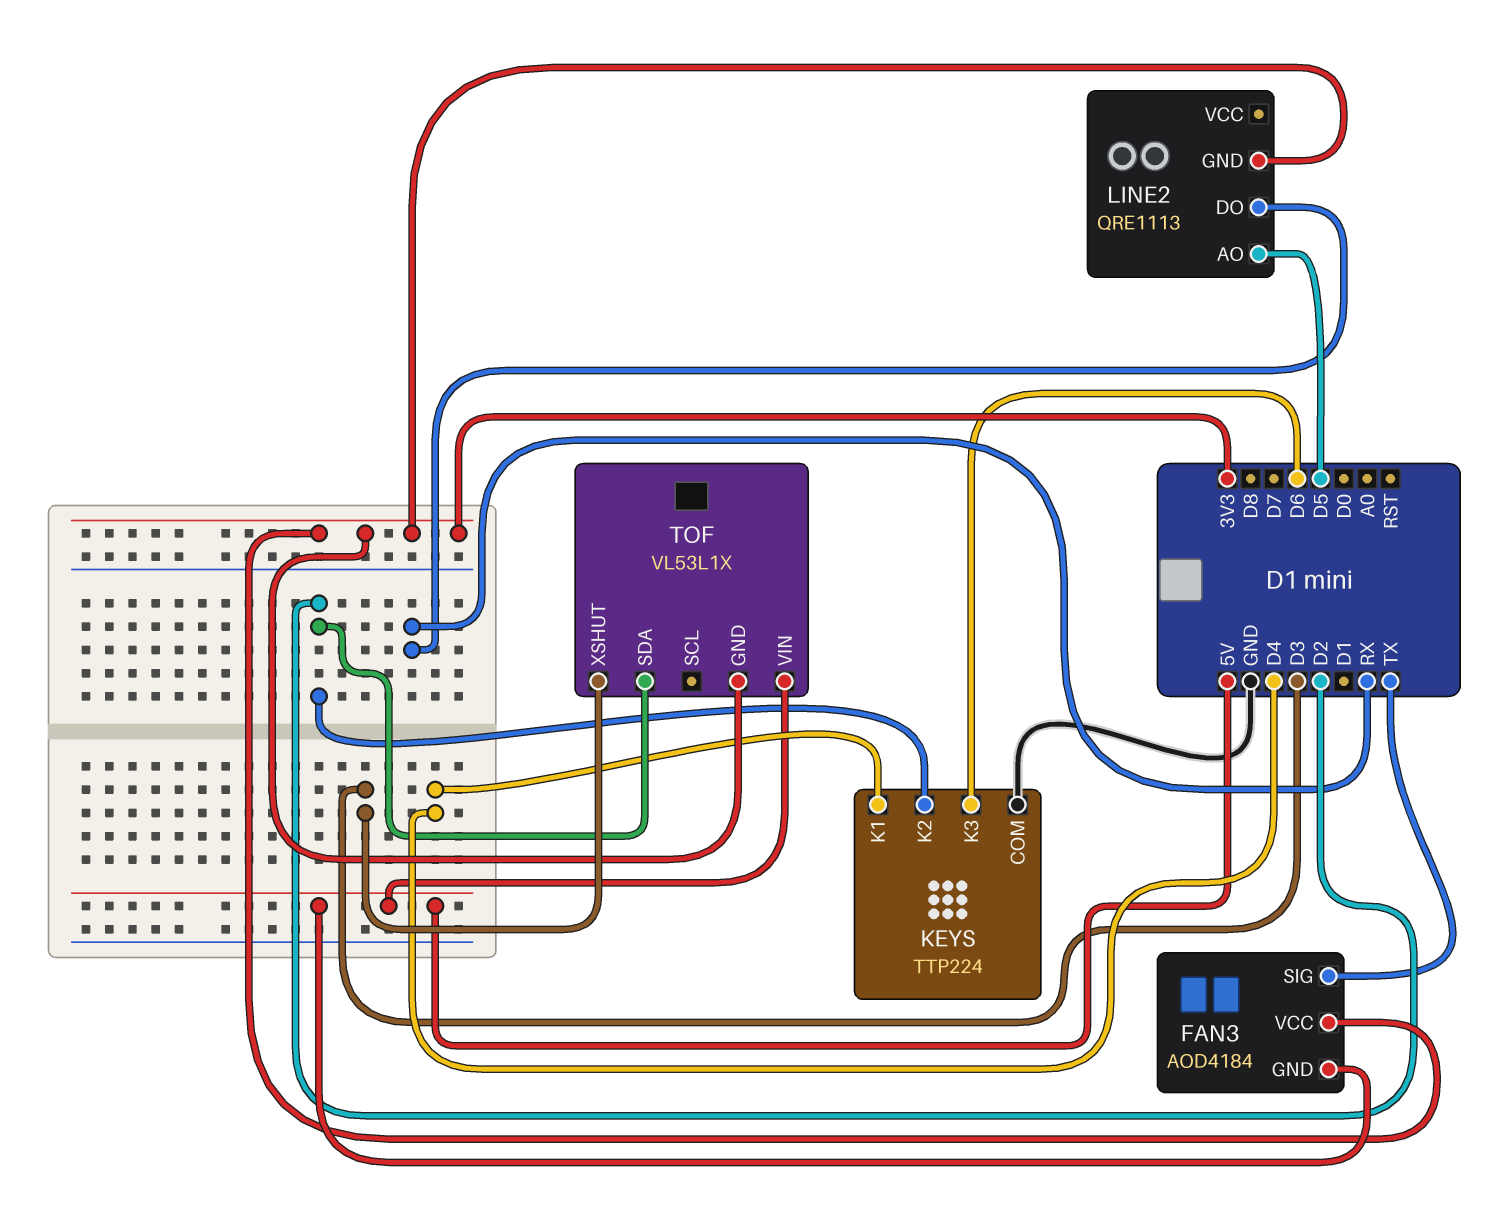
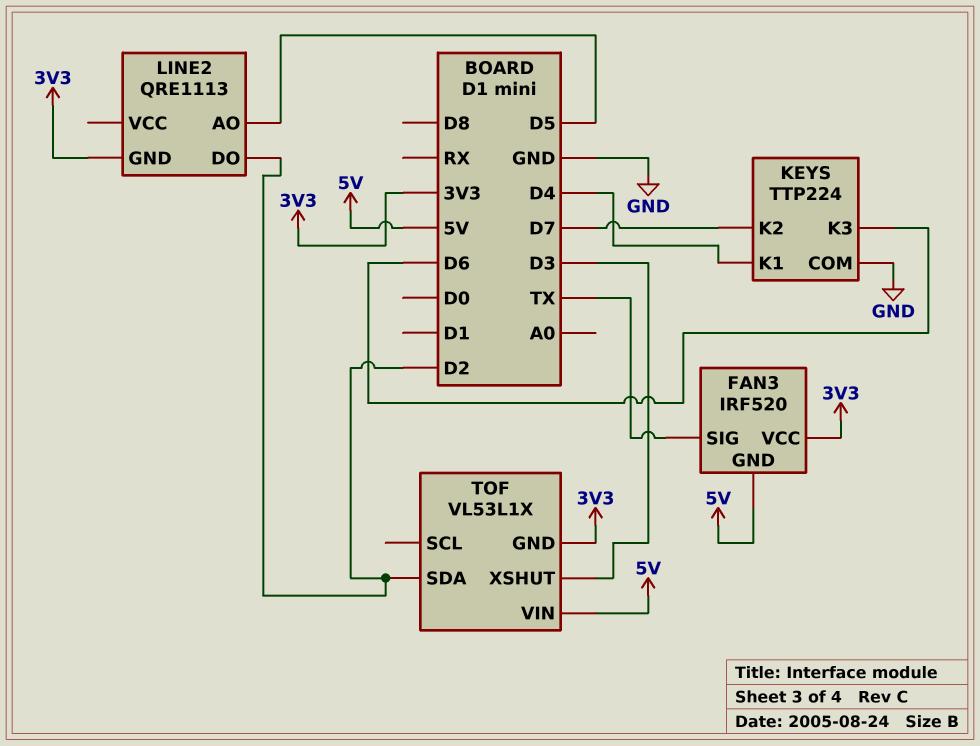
FAN3: AOD4184 -> IRF520
KEYS pin K2: D2 -> D7
LINE2 pin DO: RX -> D2

